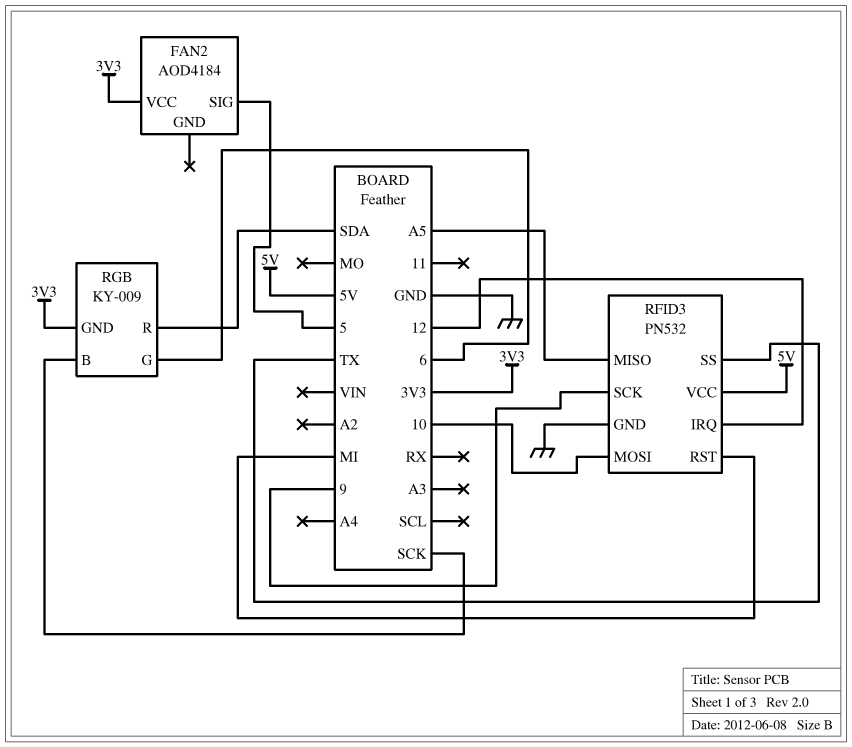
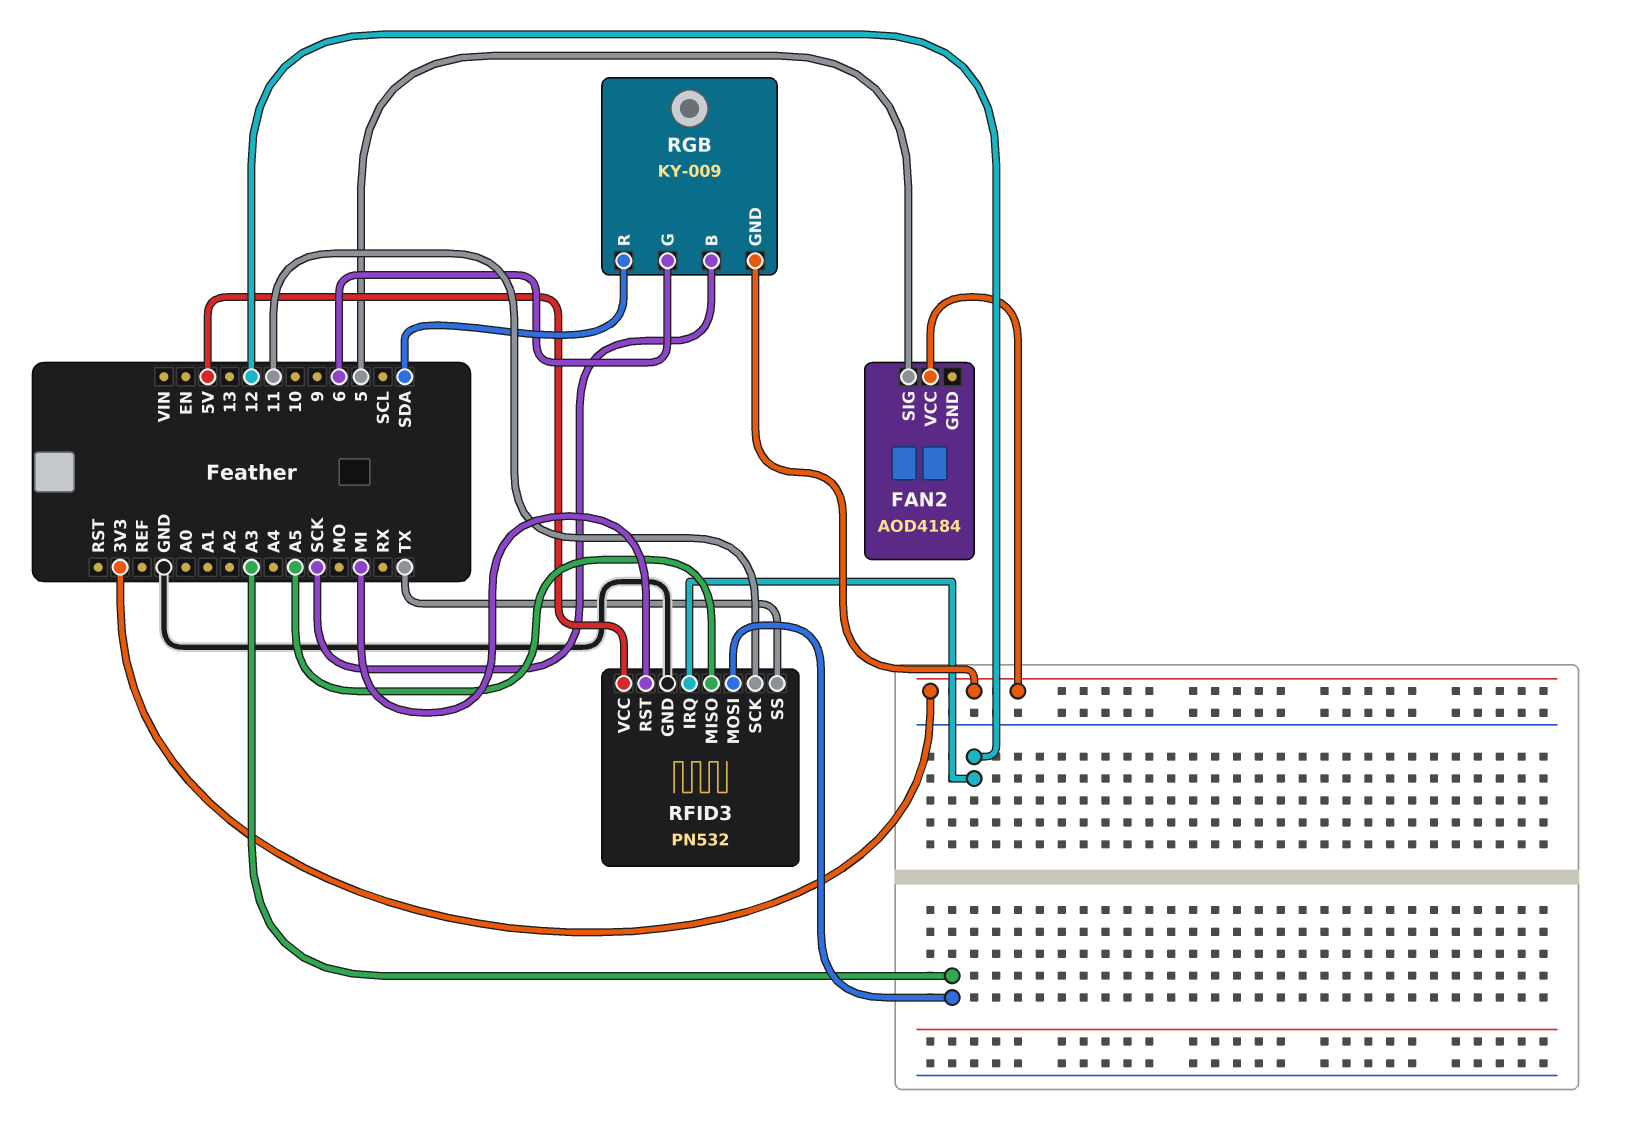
RFID3 pin MOSI: 10 -> A3
RFID3 pin SCK: 9 -> 11

